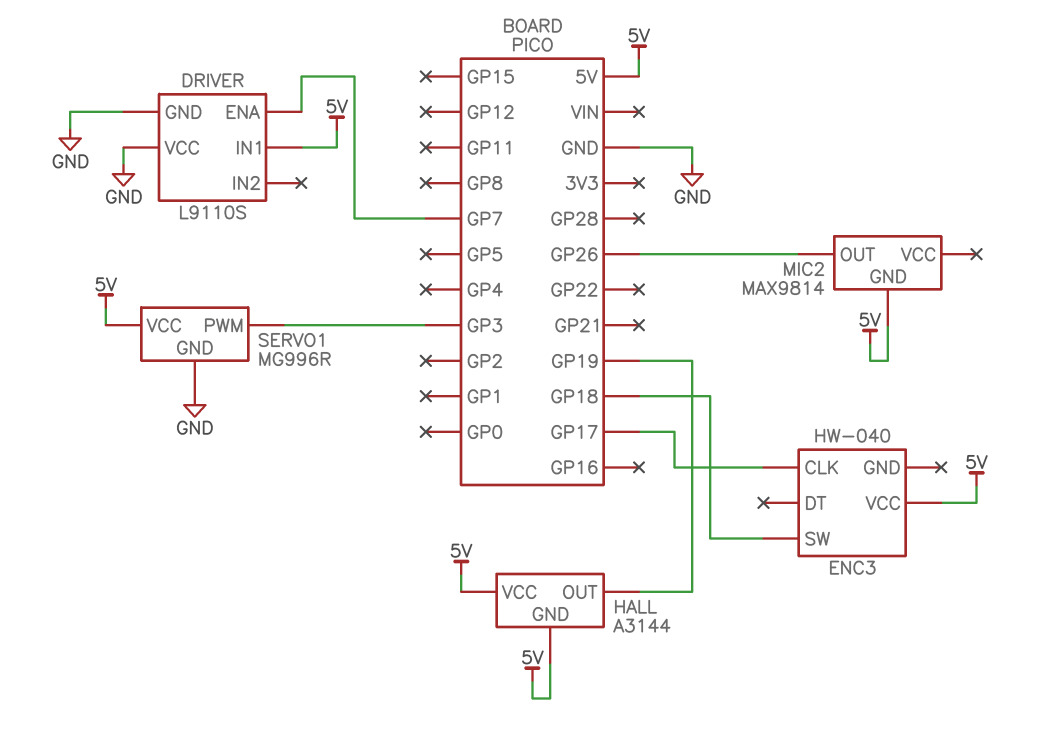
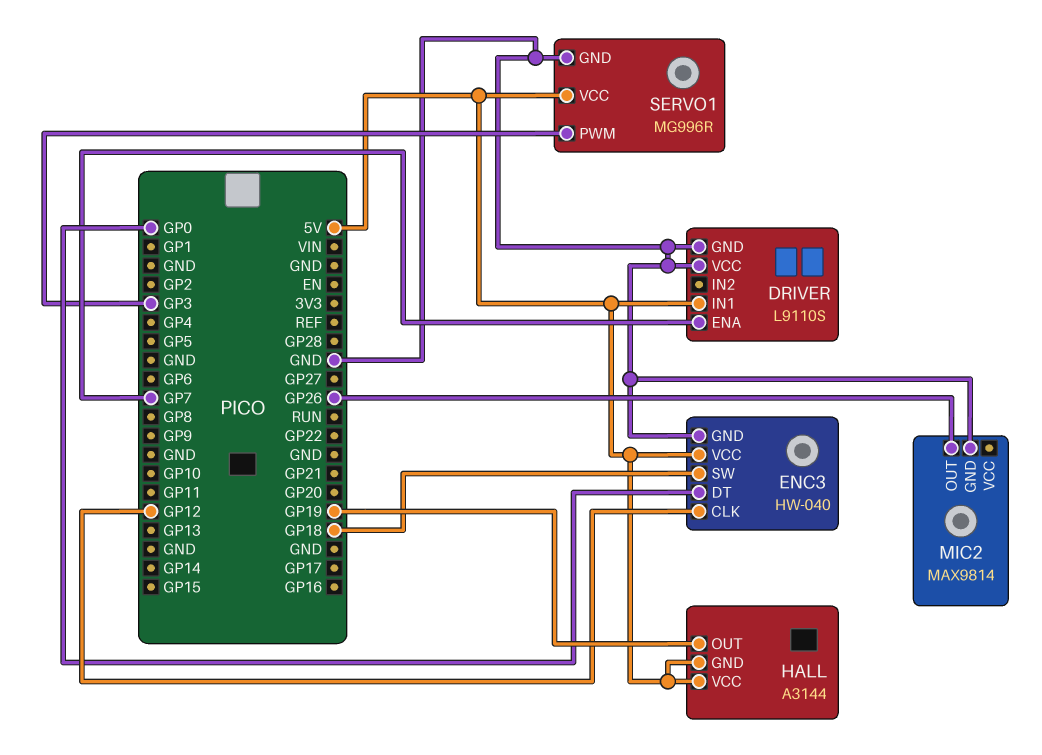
ENC3 pin CLK: GP17 -> GP12
ENC3 pin DT: none -> GP0
ENC3 pin GND: none -> GND
MIC2 pin GND: 5V -> GND

